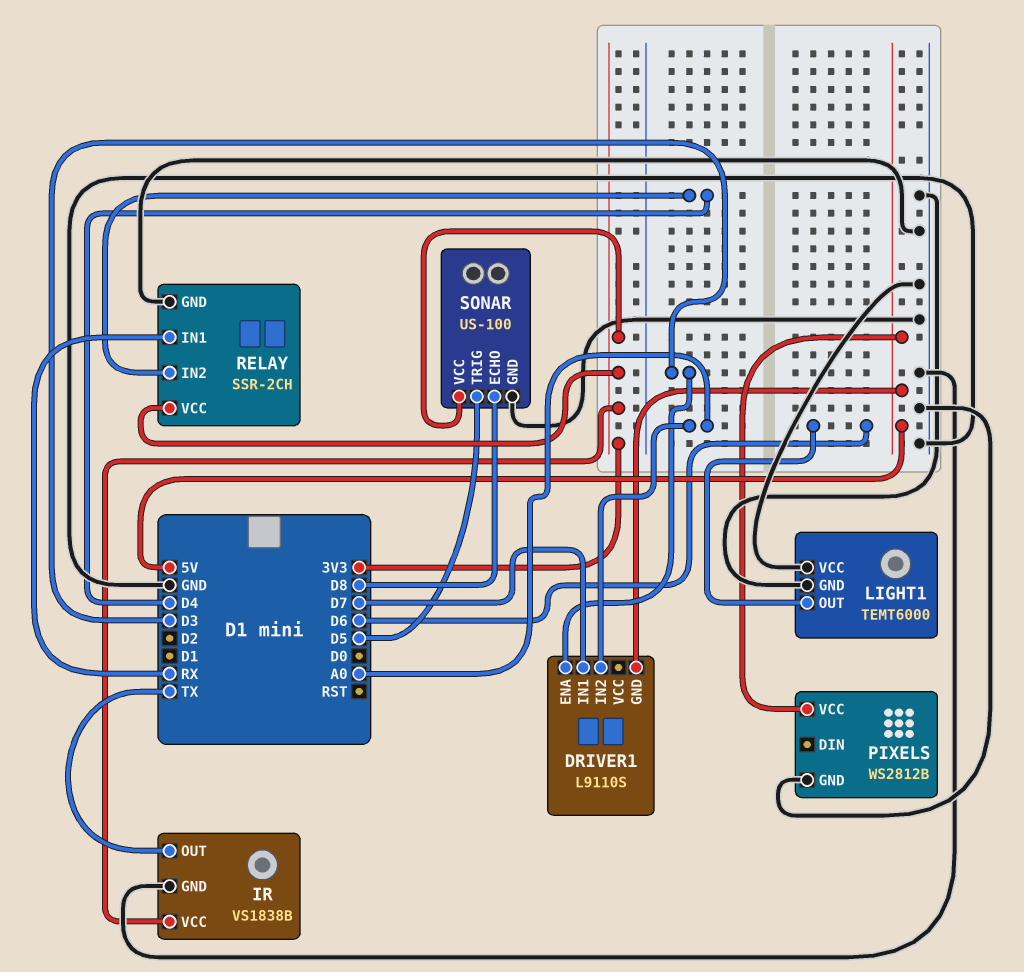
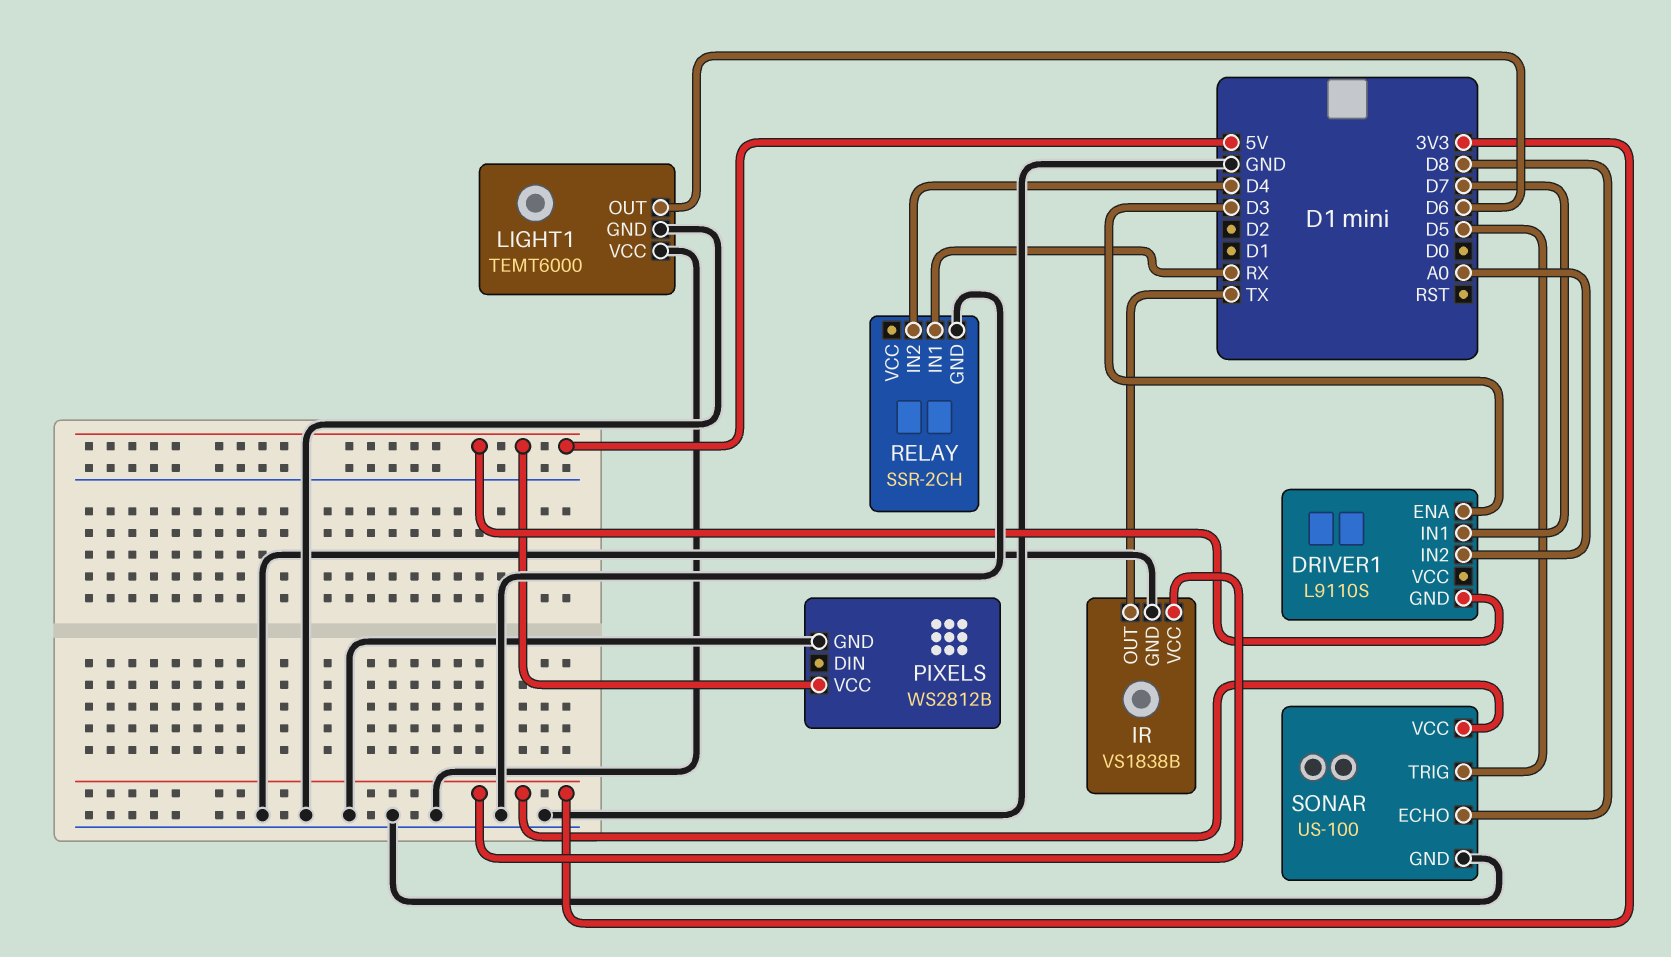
RELAY pin VCC: 3V3 -> none

